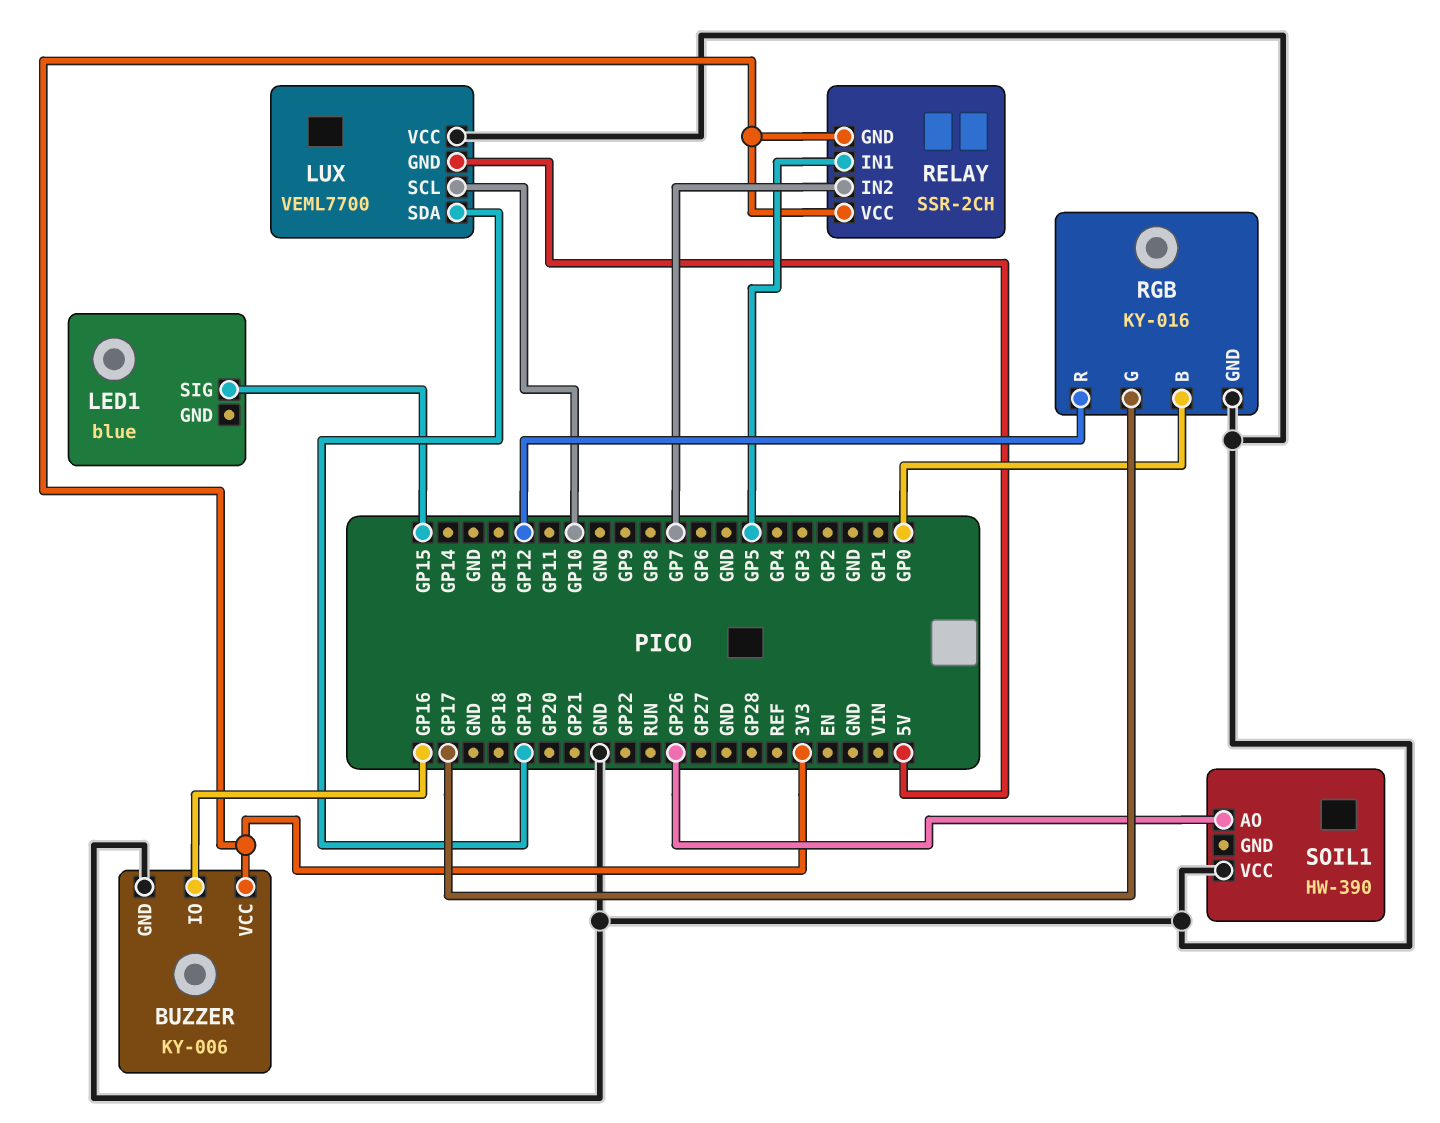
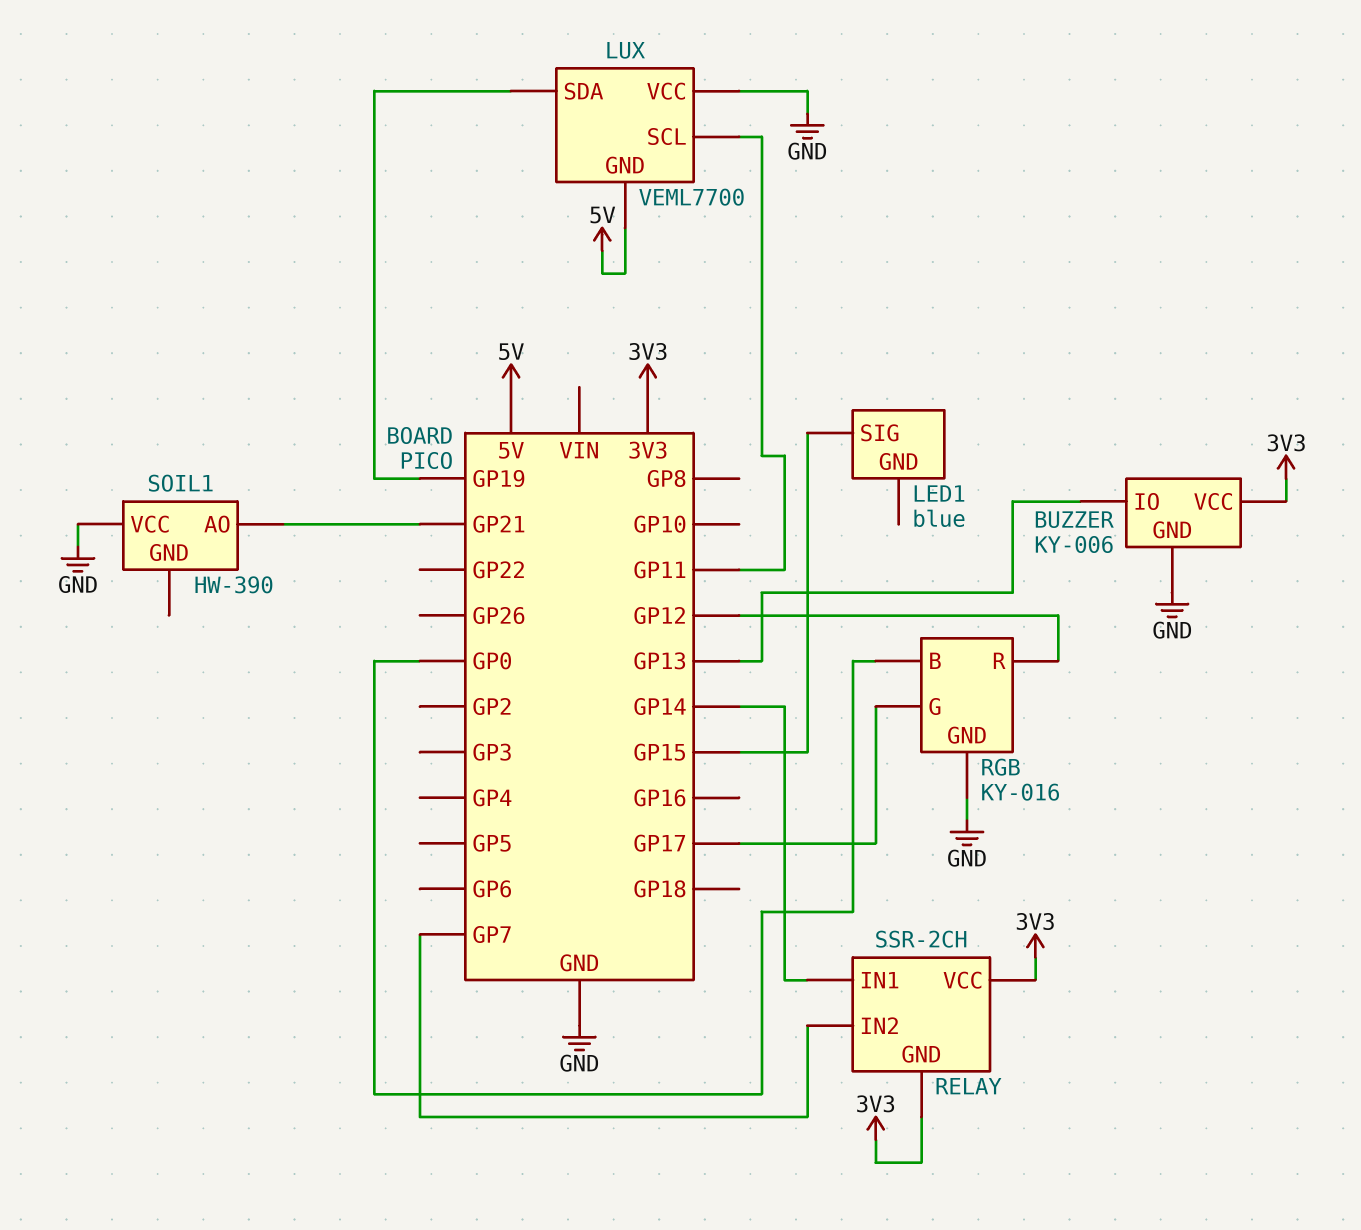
BUZZER pin IO: GP16 -> GP13
LUX pin SCL: GP10 -> GP11
RELAY pin IN1: GP5 -> GP14
SOIL1 pin AO: GP26 -> GP21

